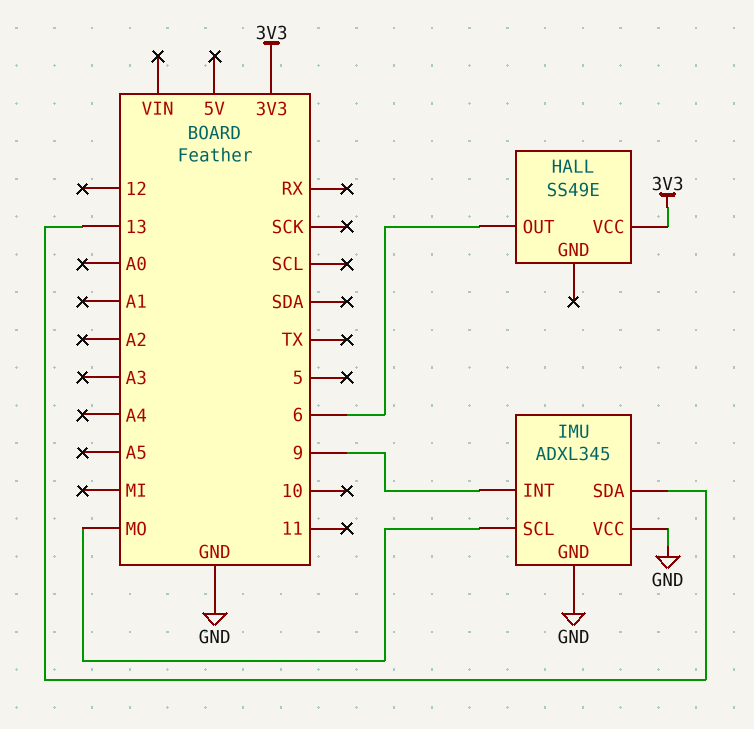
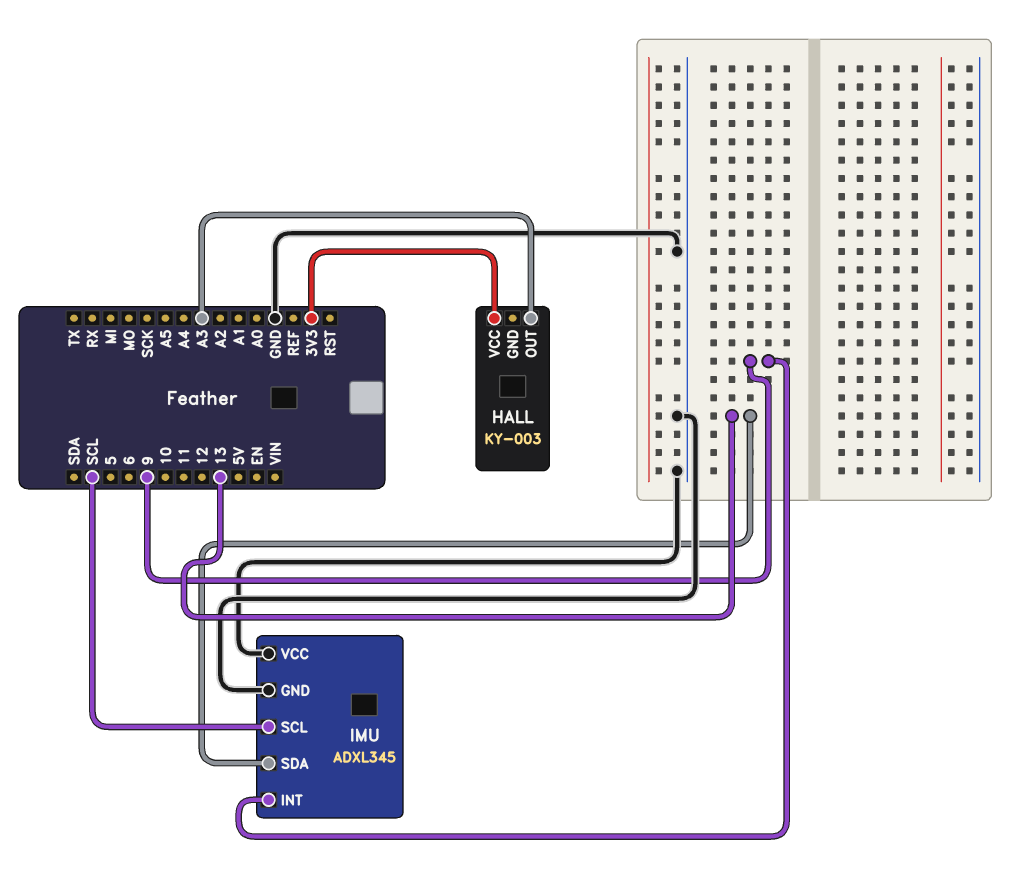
HALL: SS49E -> KY-003
HALL pin OUT: 6 -> A3
IMU pin SCL: MO -> SCL

